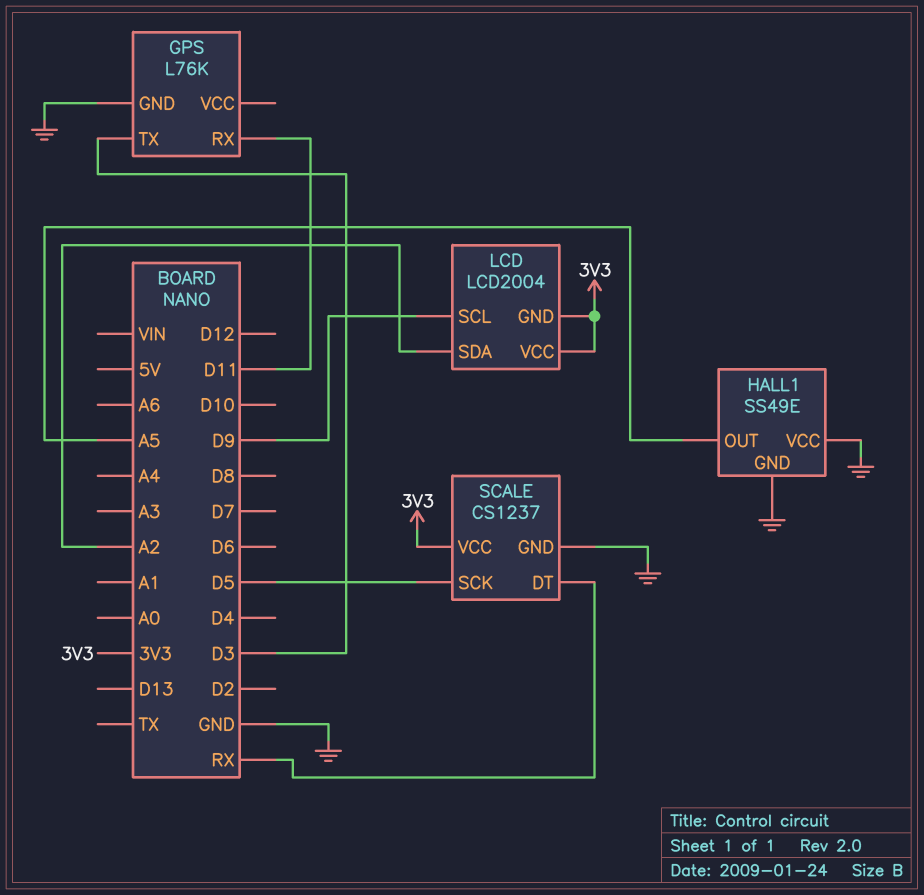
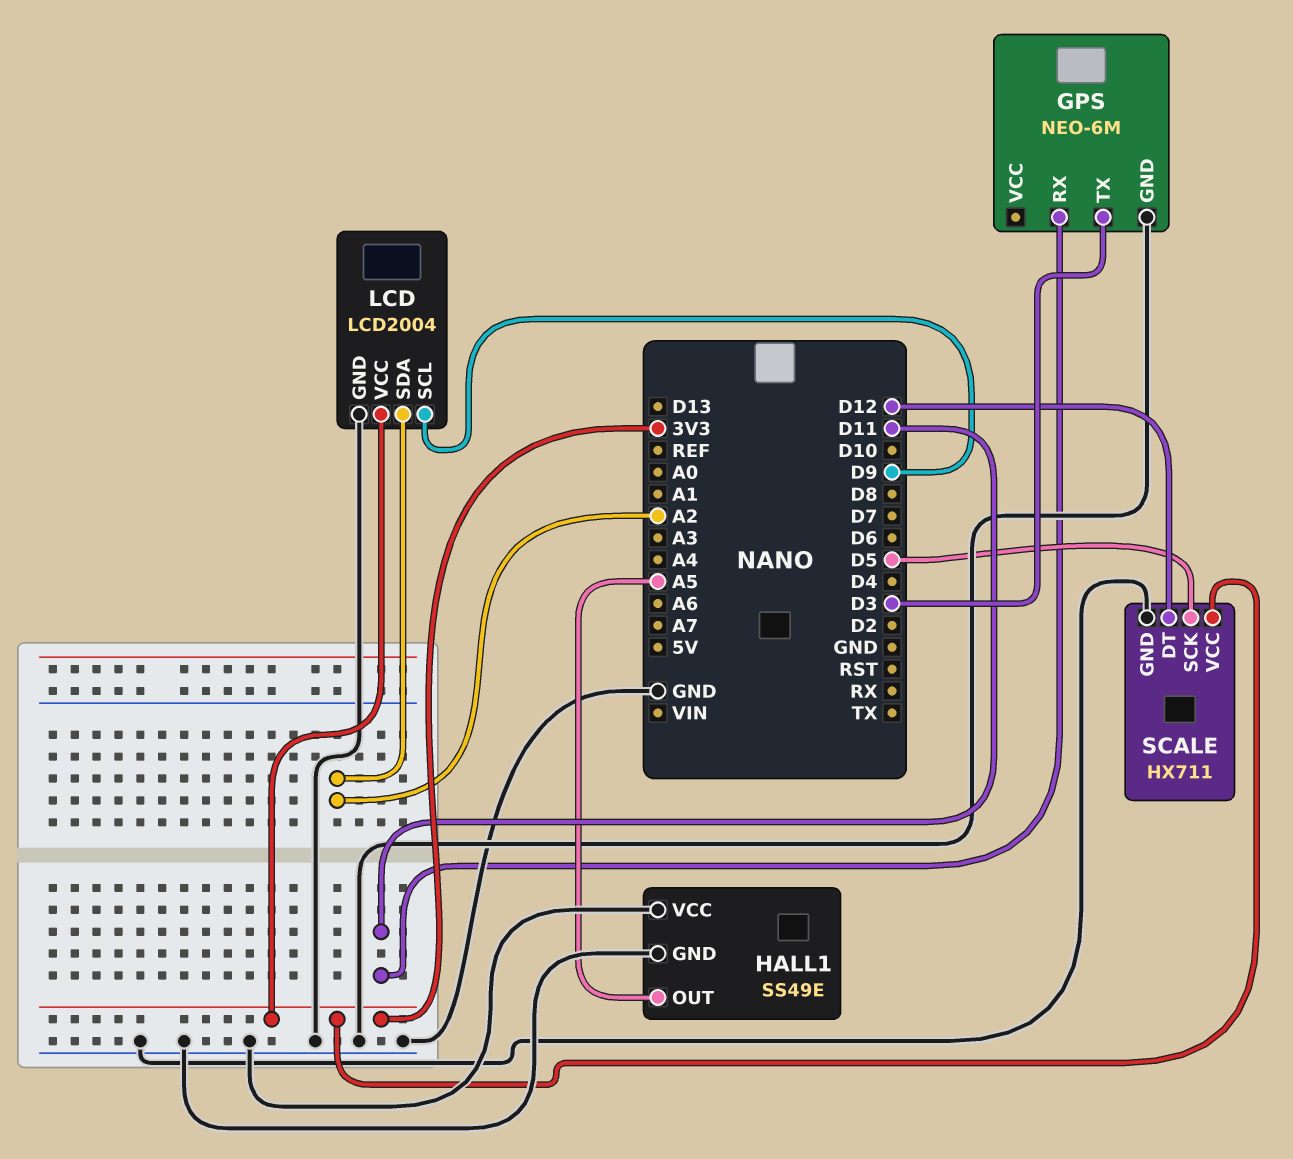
GPS: L76K -> NEO-6M
LCD pin GND: 3V3 -> GND
SCALE: CS1237 -> HX711
SCALE pin DT: RX -> D12

